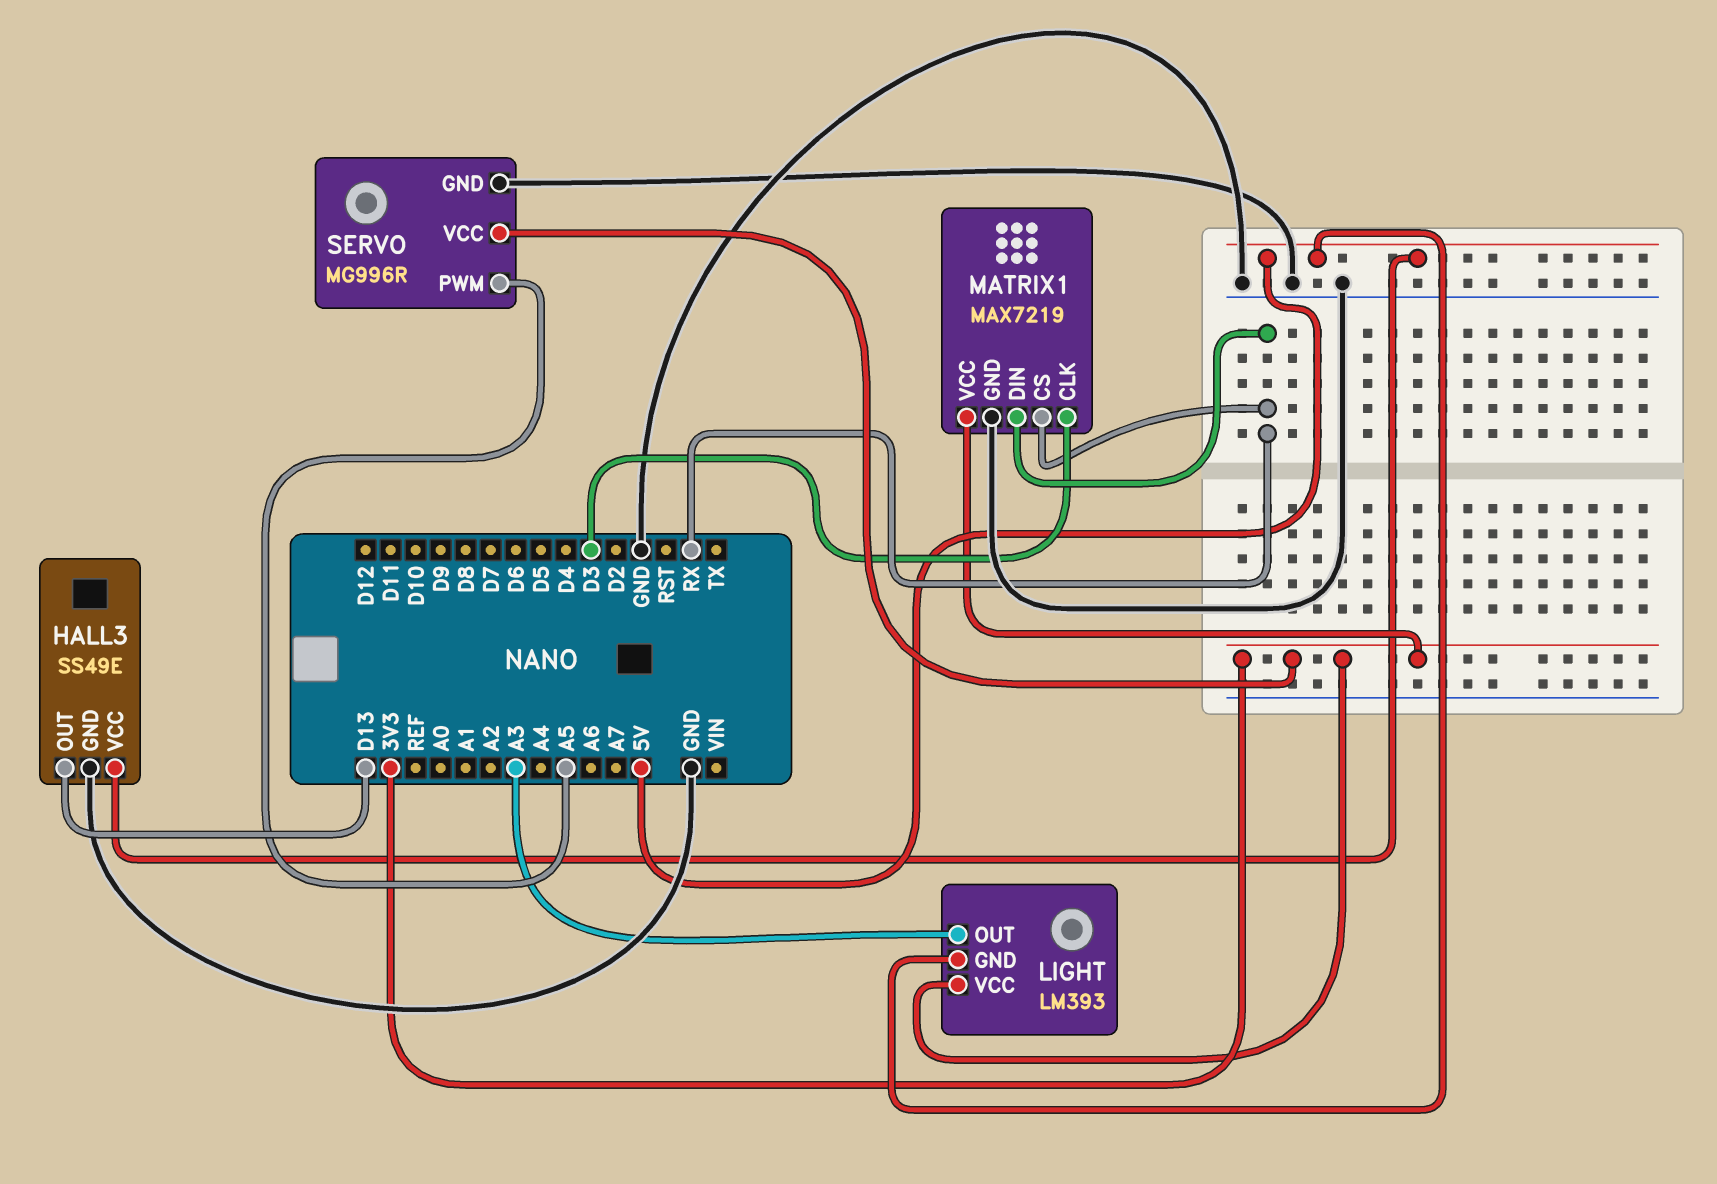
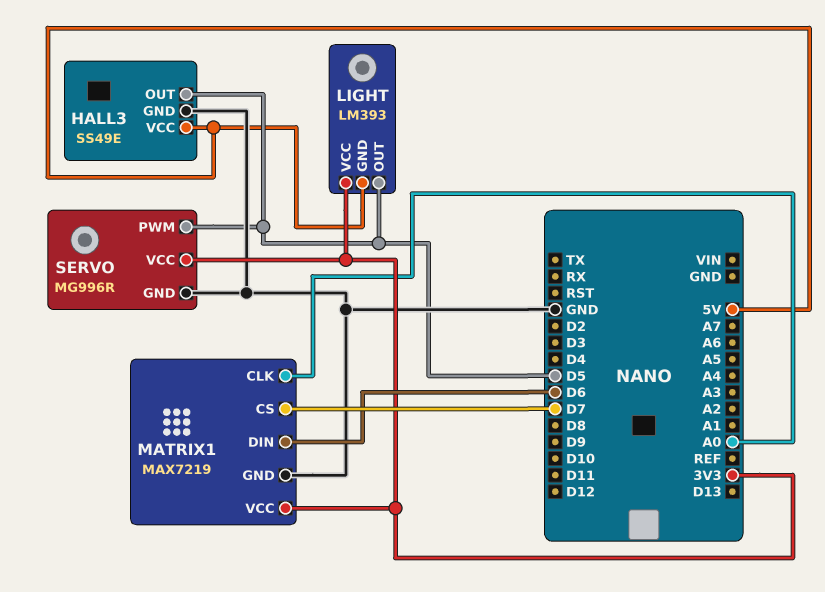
HALL3 pin OUT: D13 -> D5
LIGHT pin OUT: A3 -> D5
MATRIX1 pin CLK: D3 -> A0
MATRIX1 pin CS: RX -> D7
MATRIX1 pin DIN: RX -> D6
SERVO pin PWM: A5 -> D5

